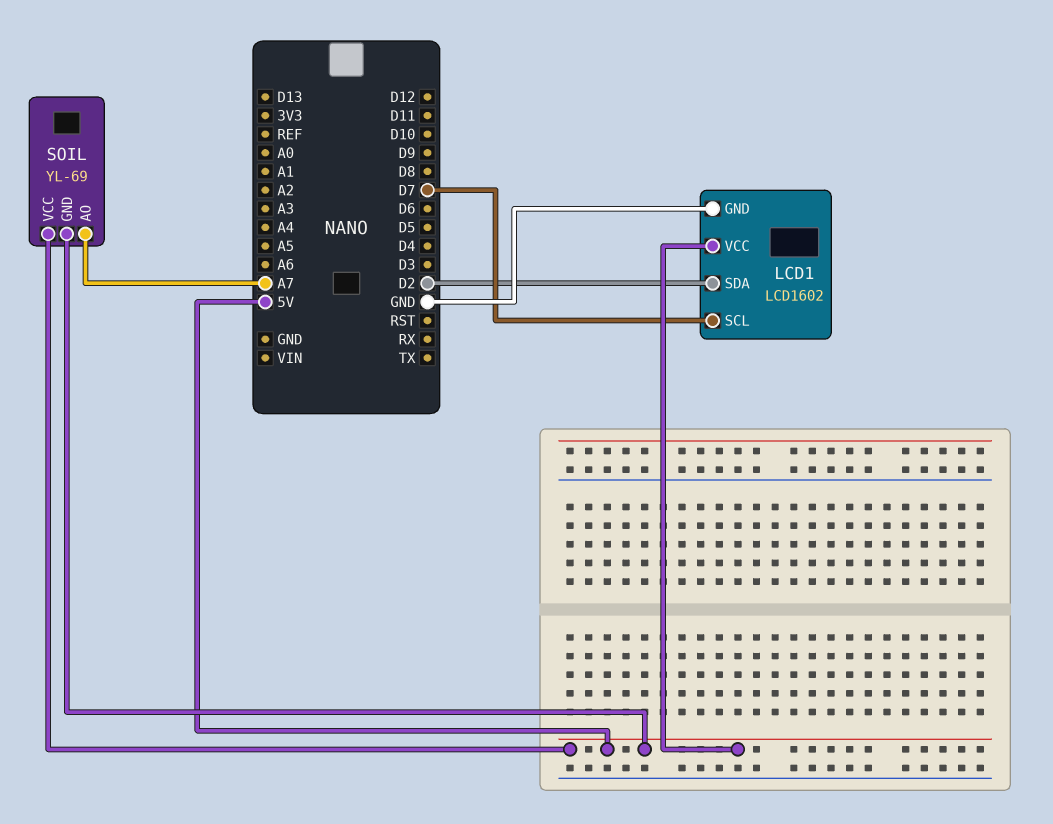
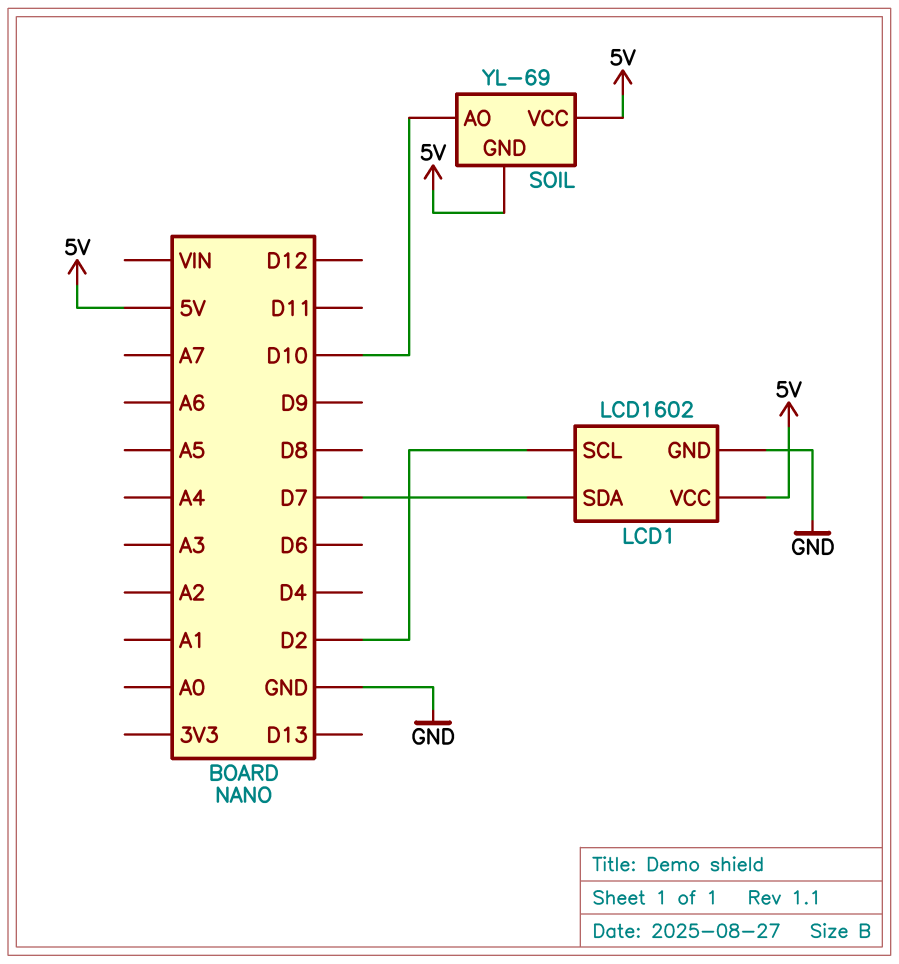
LCD1 pin SCL: D7 -> D2
LCD1 pin SDA: D2 -> D7
SOIL pin AO: A7 -> D10

